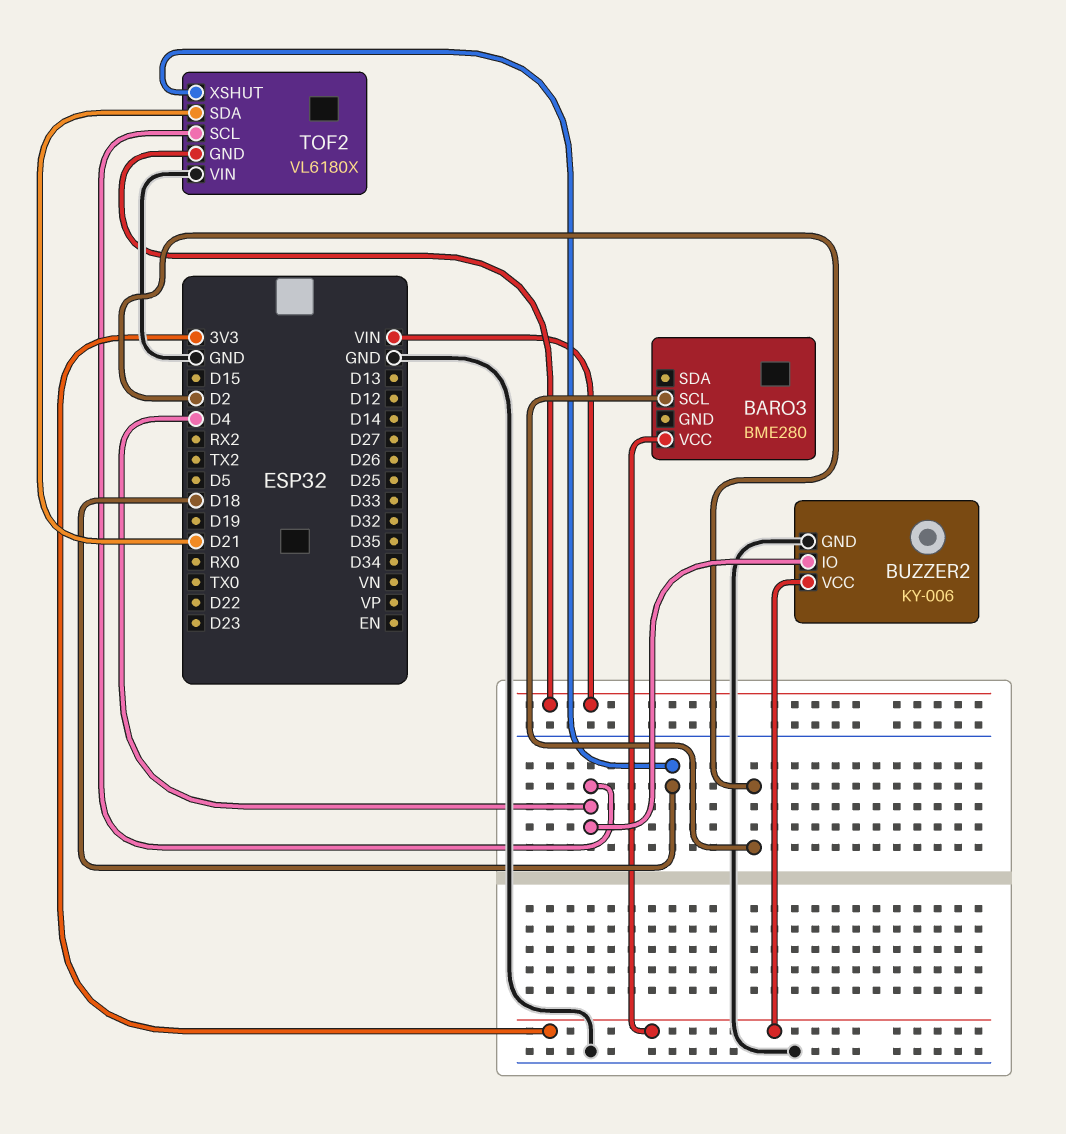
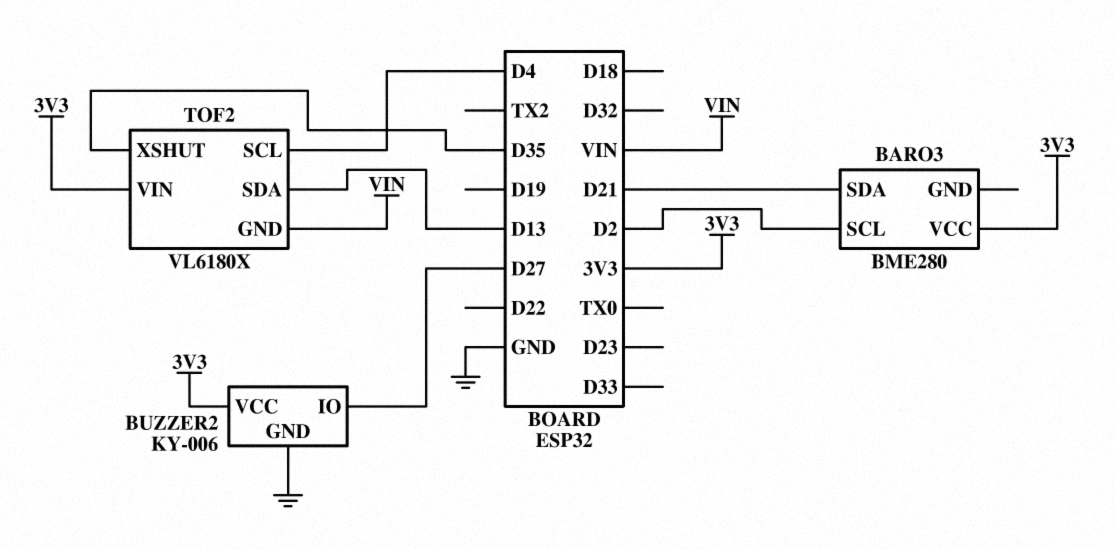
BARO3 pin SDA: none -> D21
BUZZER2 pin IO: D4 -> D27
TOF2 pin SDA: D21 -> D13
TOF2 pin VIN: GND -> 3V3
TOF2 pin XSHUT: D18 -> D35

